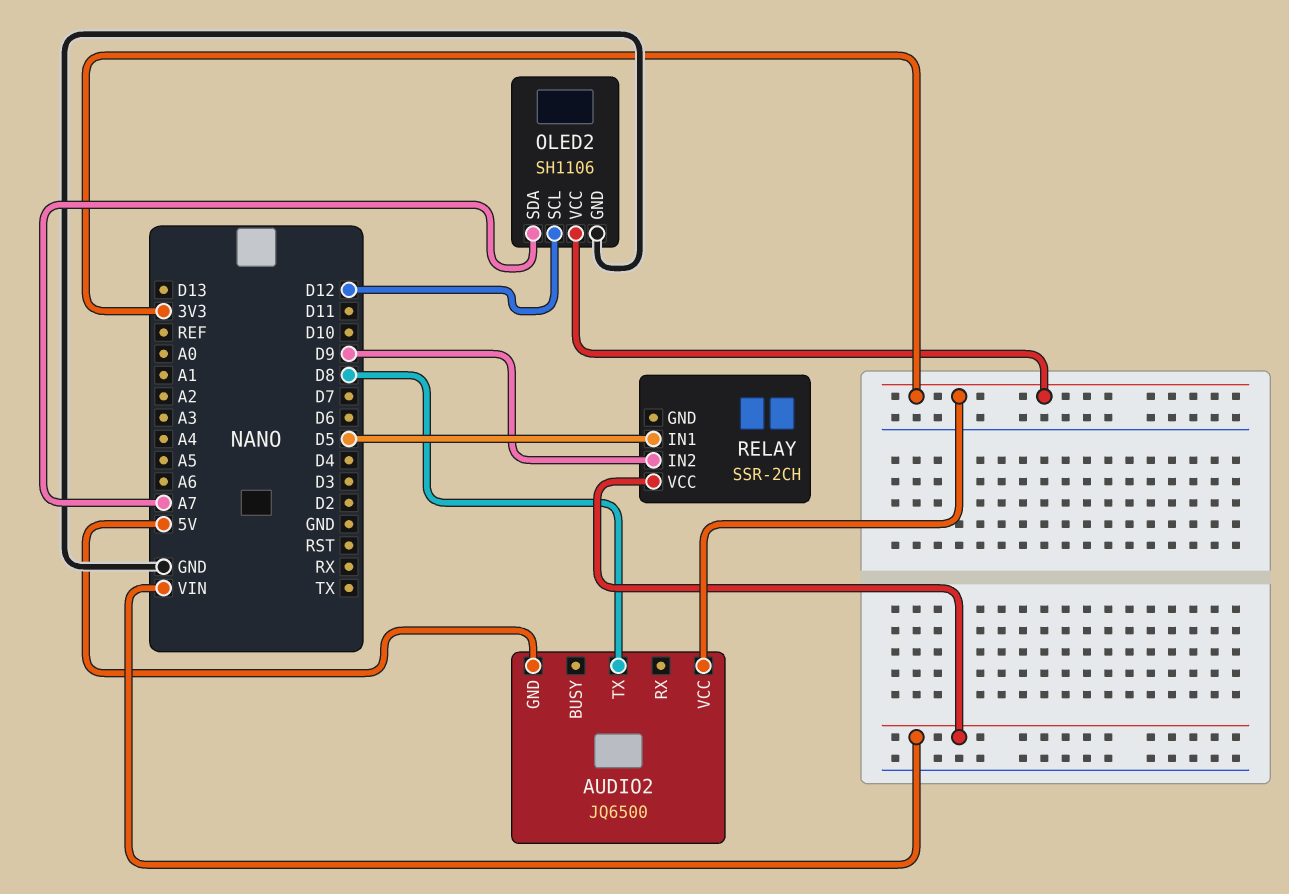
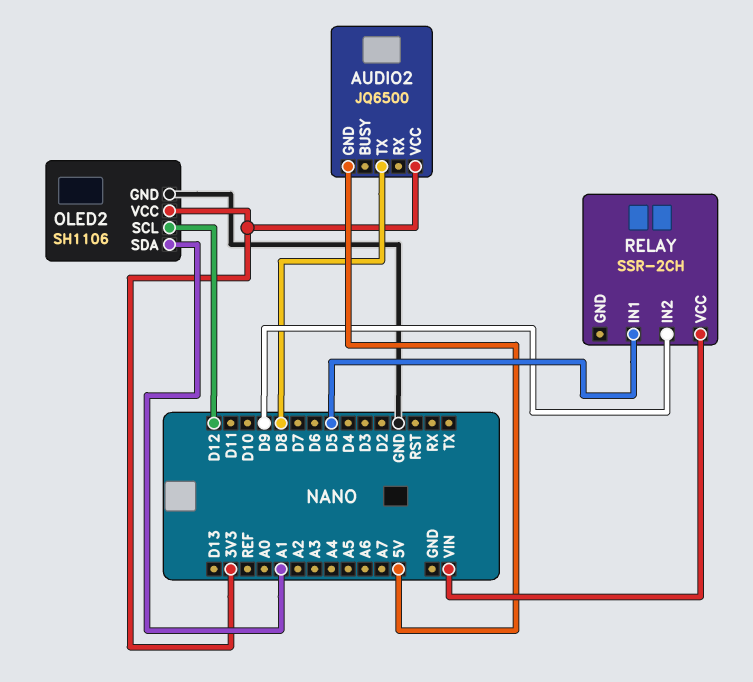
OLED2 pin SDA: A7 -> A1

